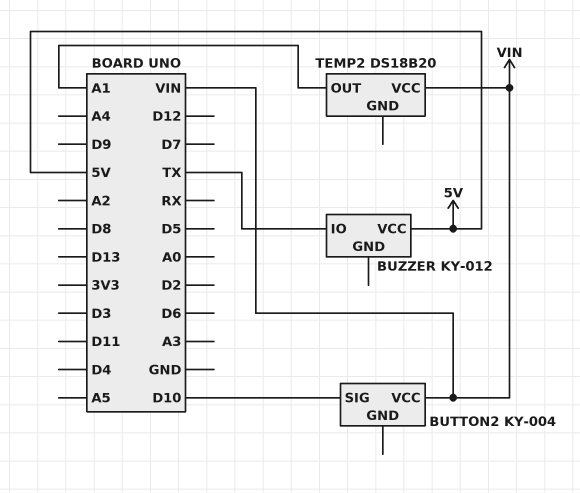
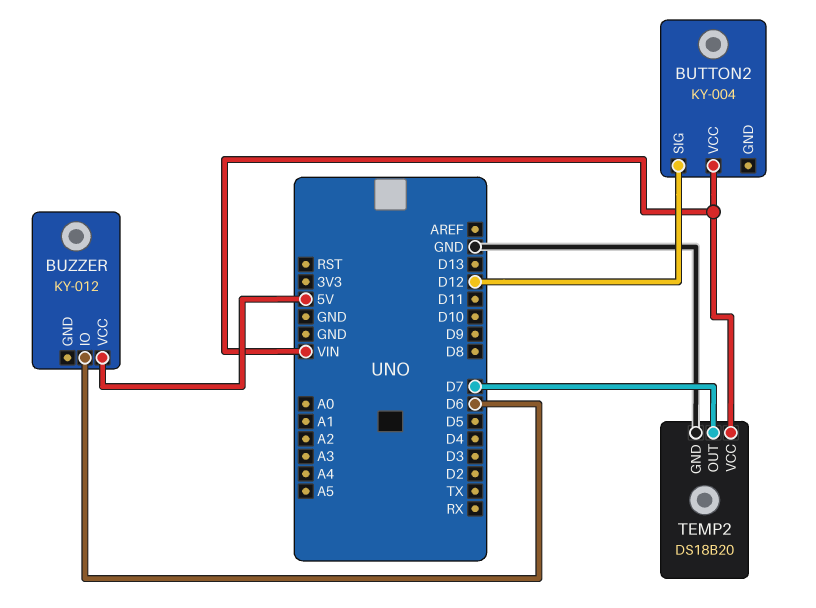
BUTTON2 pin SIG: D10 -> D12
BUZZER pin IO: TX -> D6
TEMP2 pin GND: none -> GND
TEMP2 pin OUT: A1 -> D7

